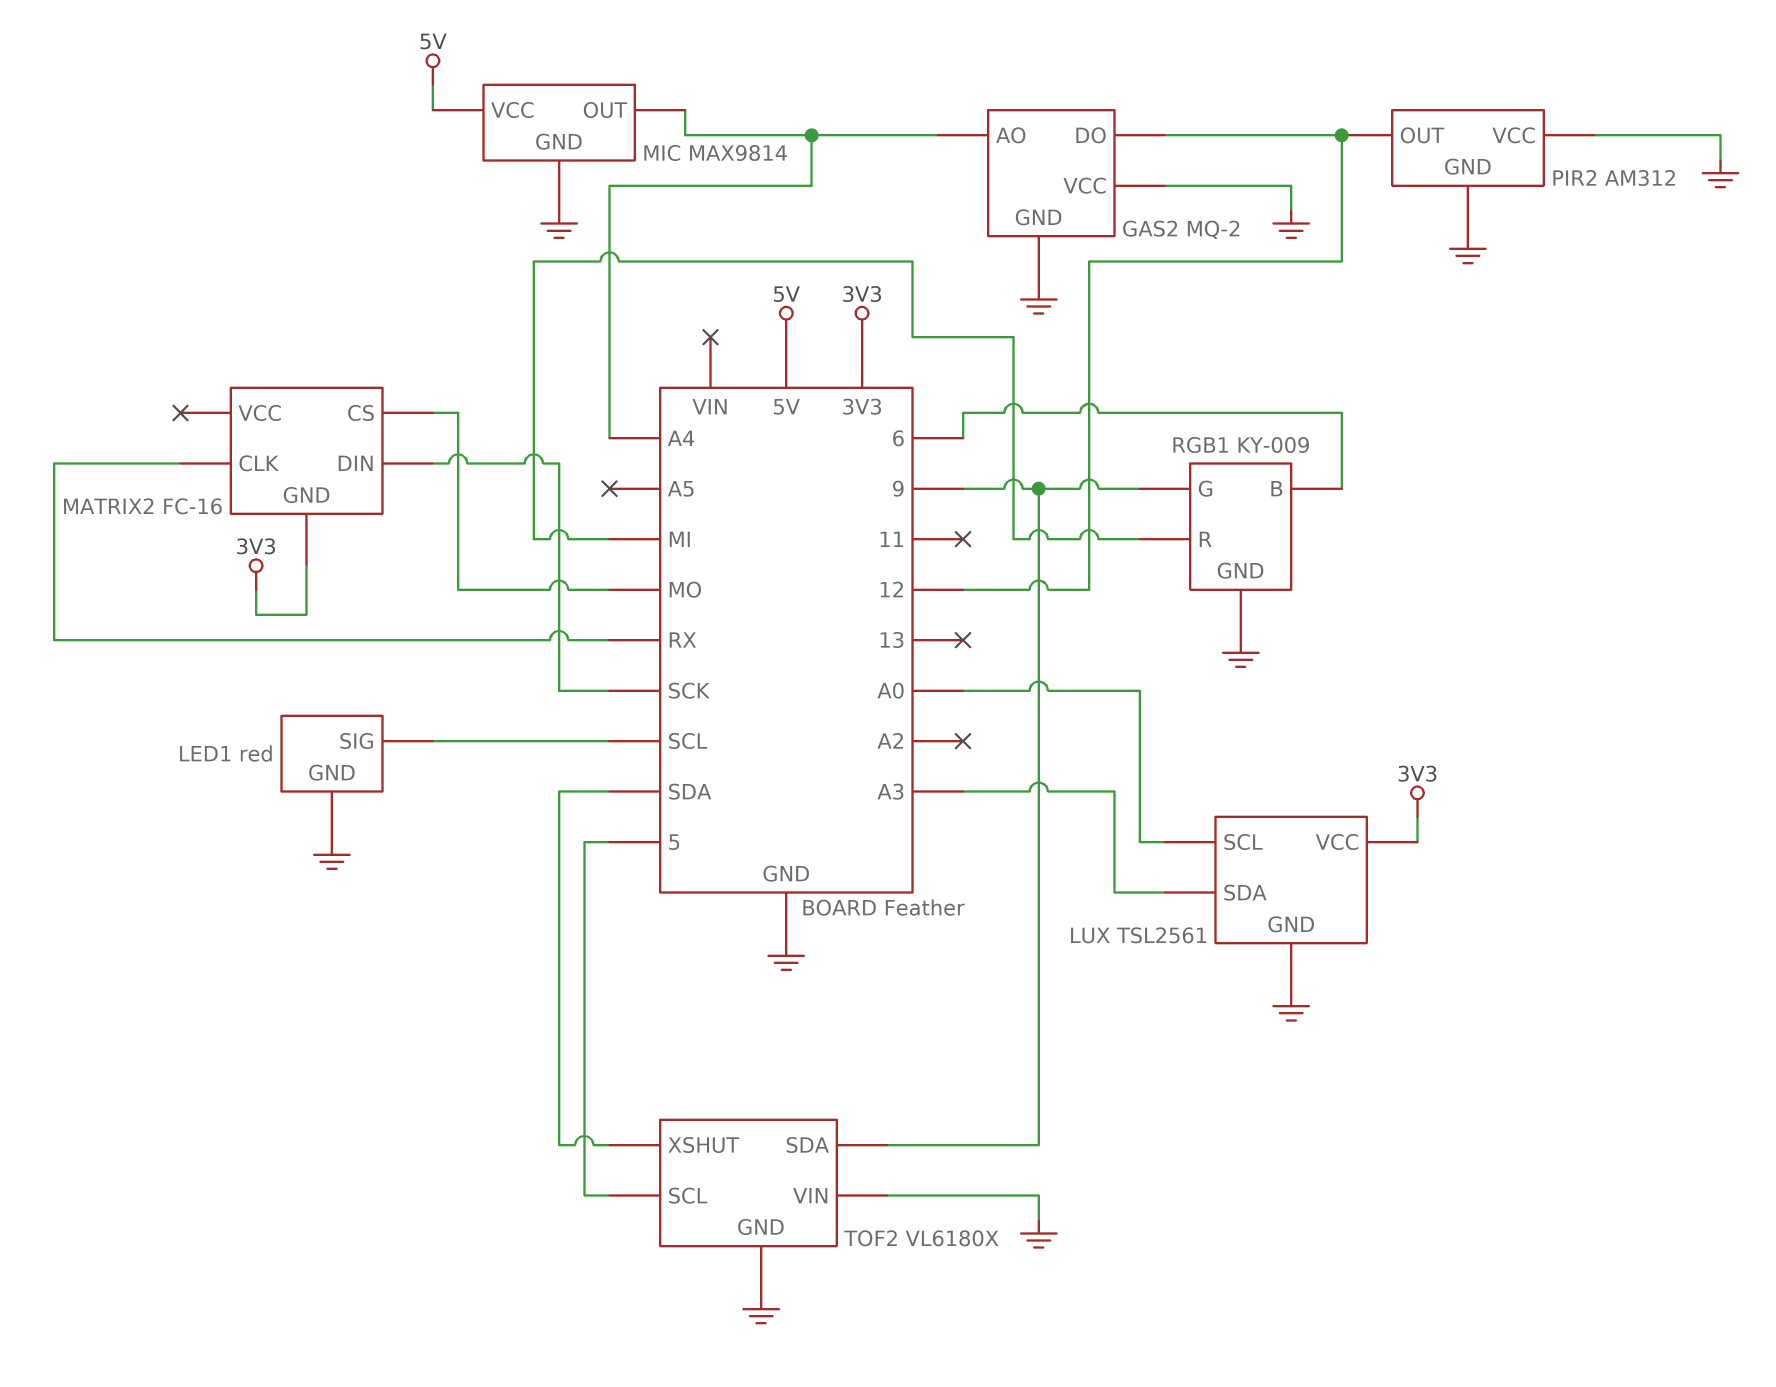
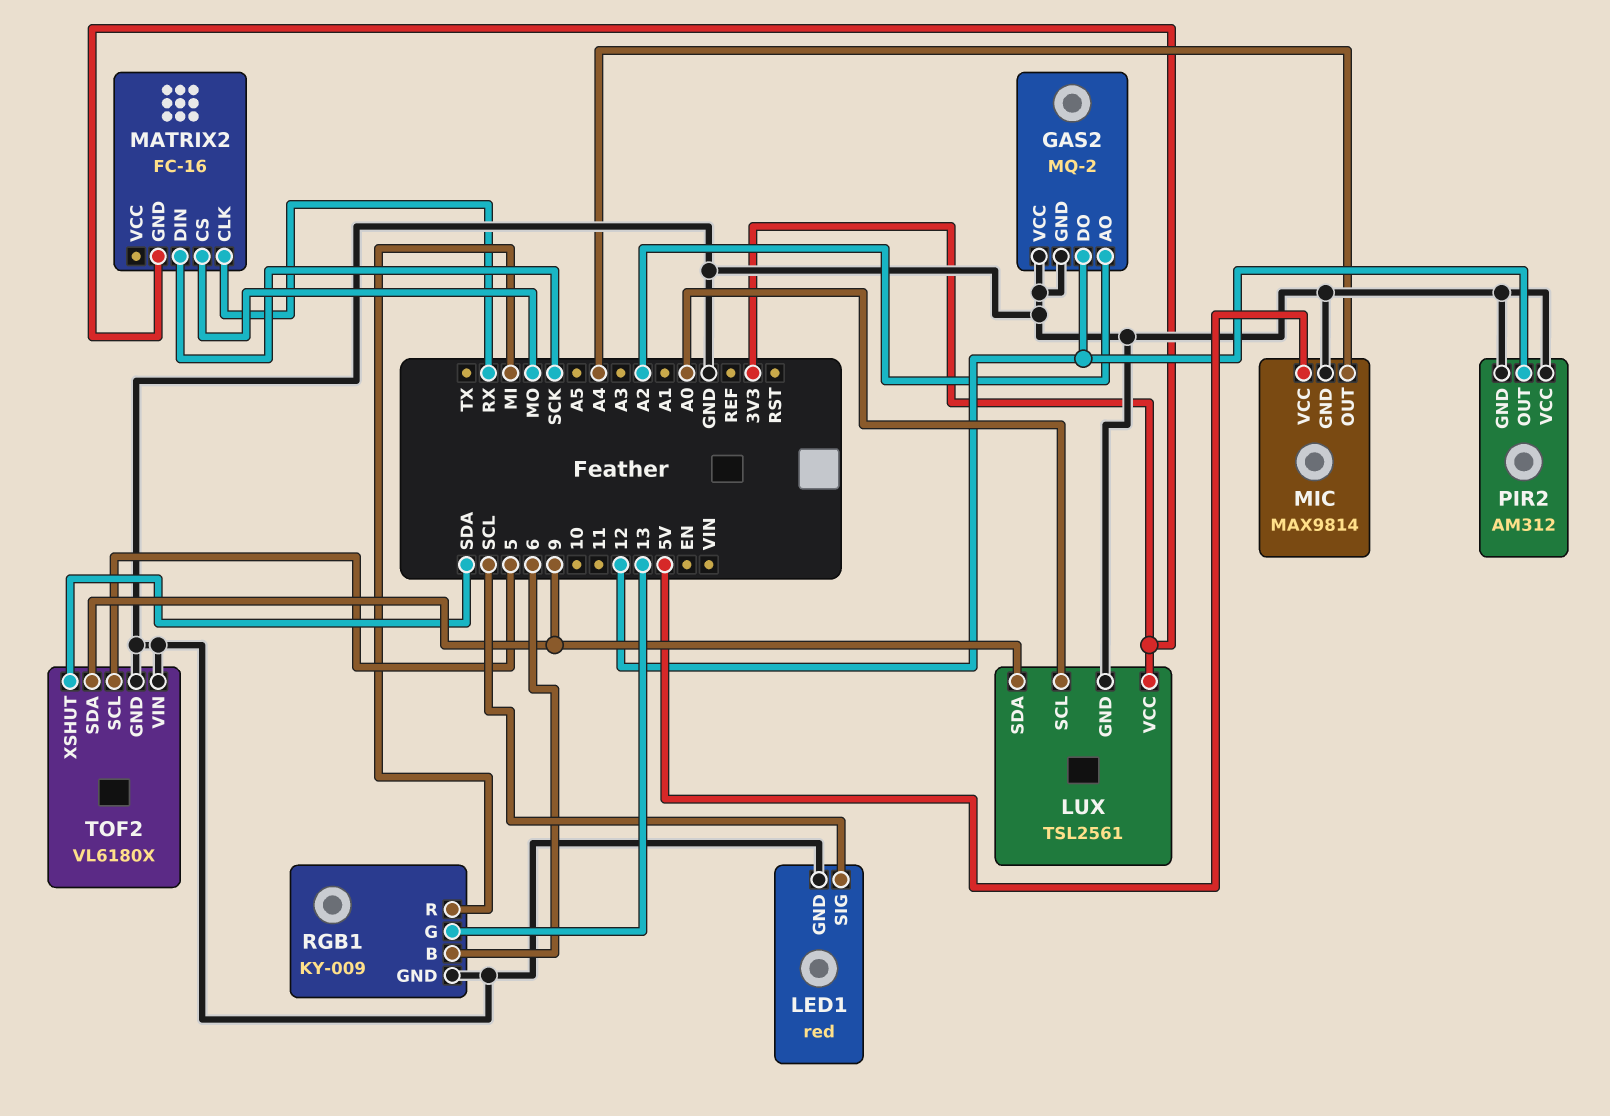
GAS2 pin AO: A4 -> A2
LUX pin SDA: A3 -> 9
RGB1 pin G: 9 -> 13

